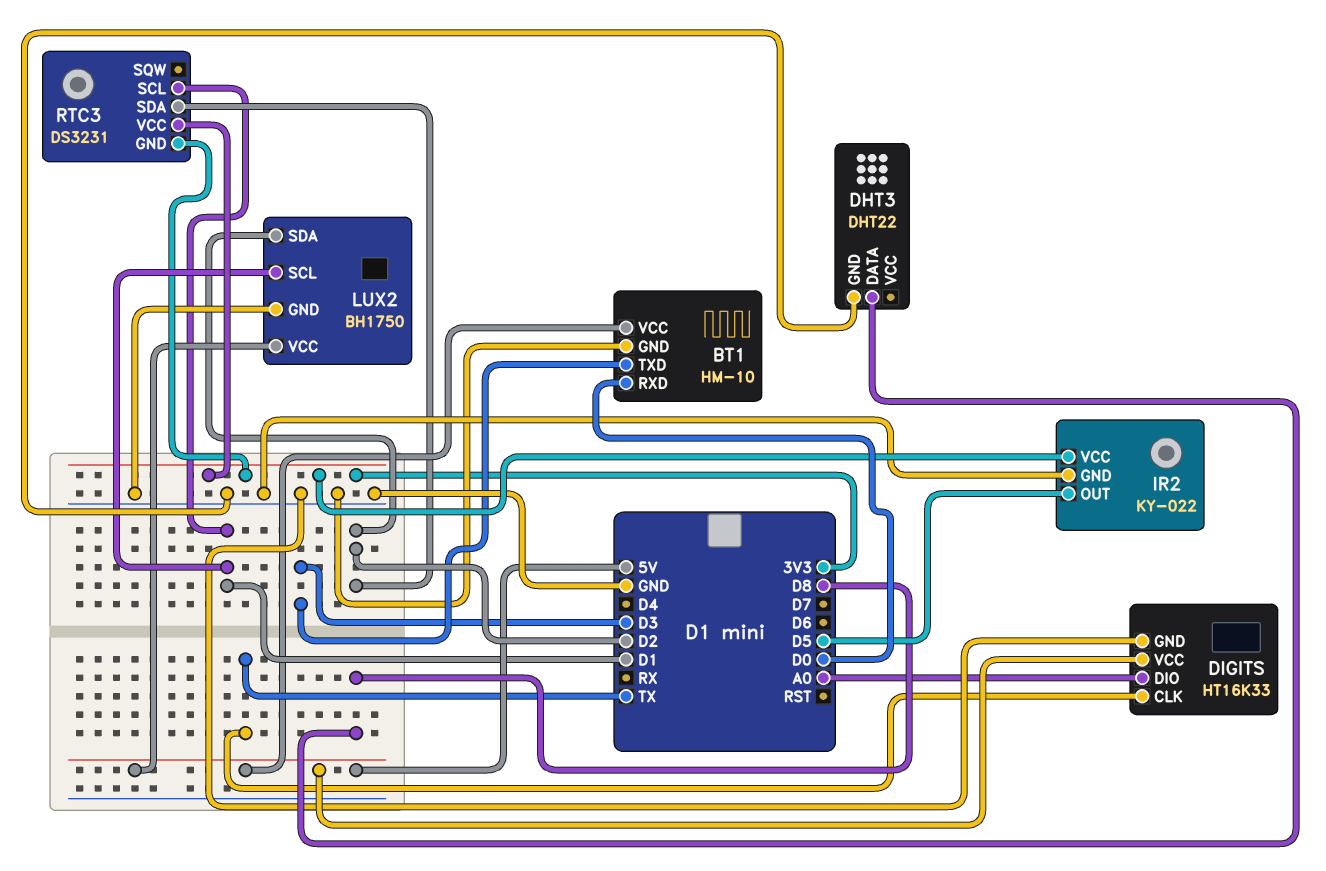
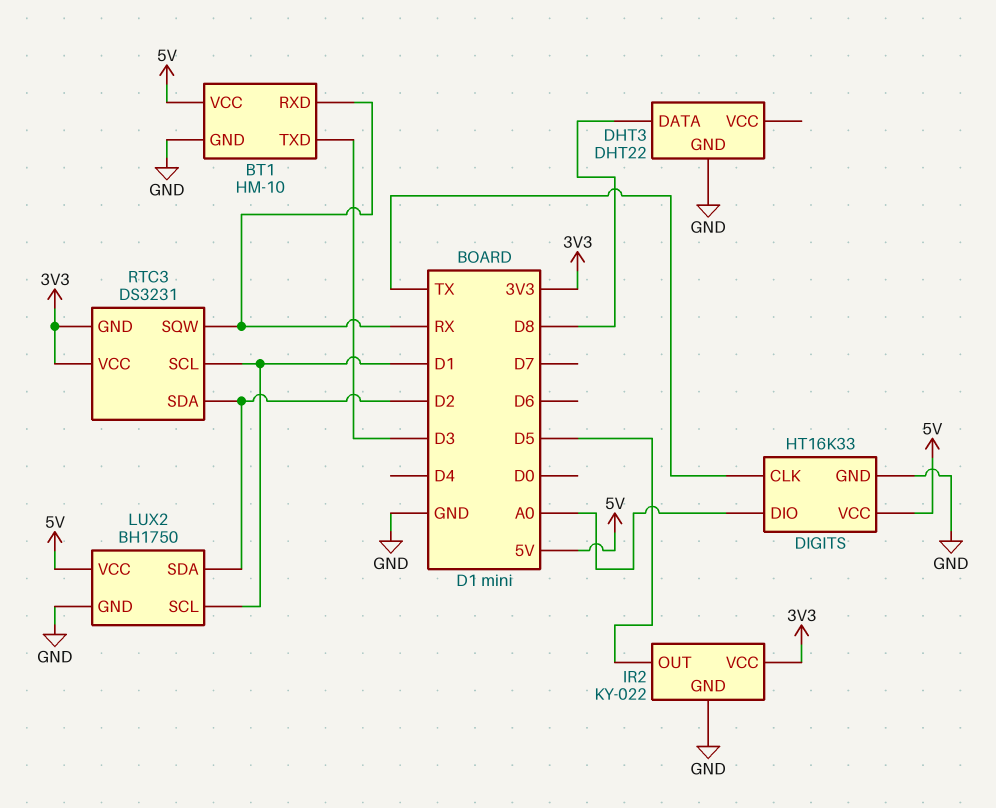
BT1 pin RXD: D0 -> RX
RTC3 pin SQW: none -> RX

